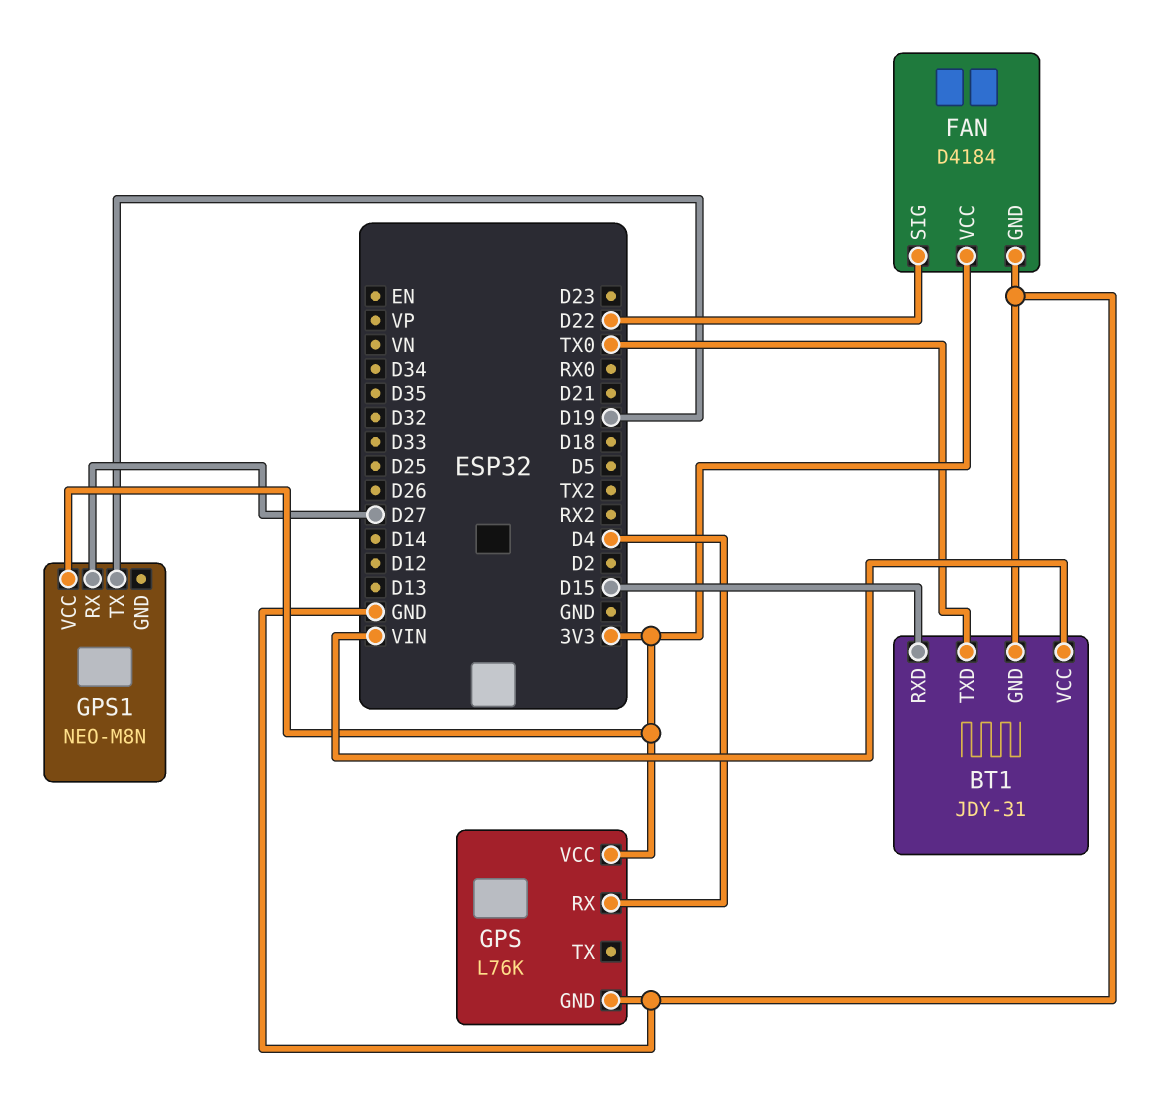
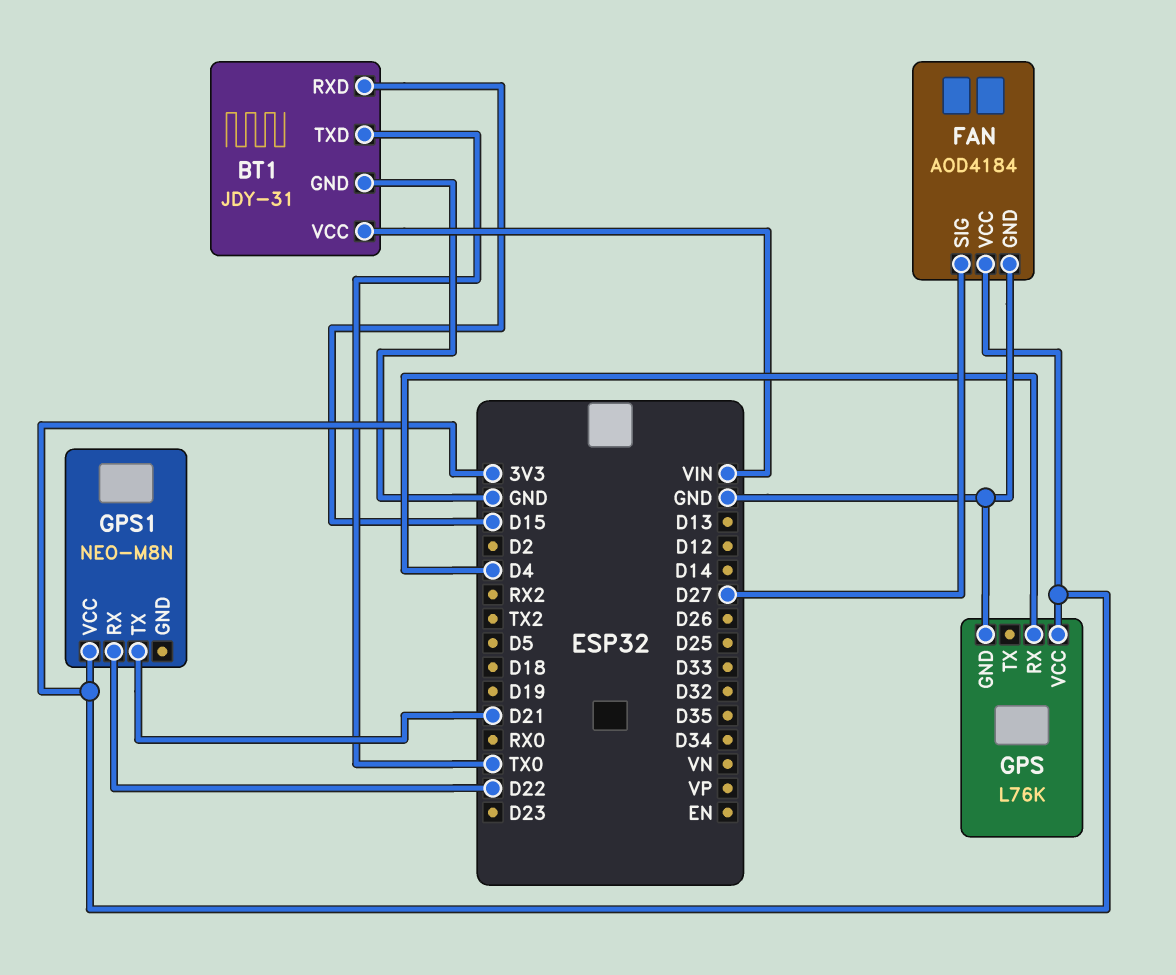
FAN: D4184 -> AOD4184
FAN pin SIG: D22 -> D27
GPS1 pin RX: D27 -> D22
GPS1 pin TX: D19 -> D21

